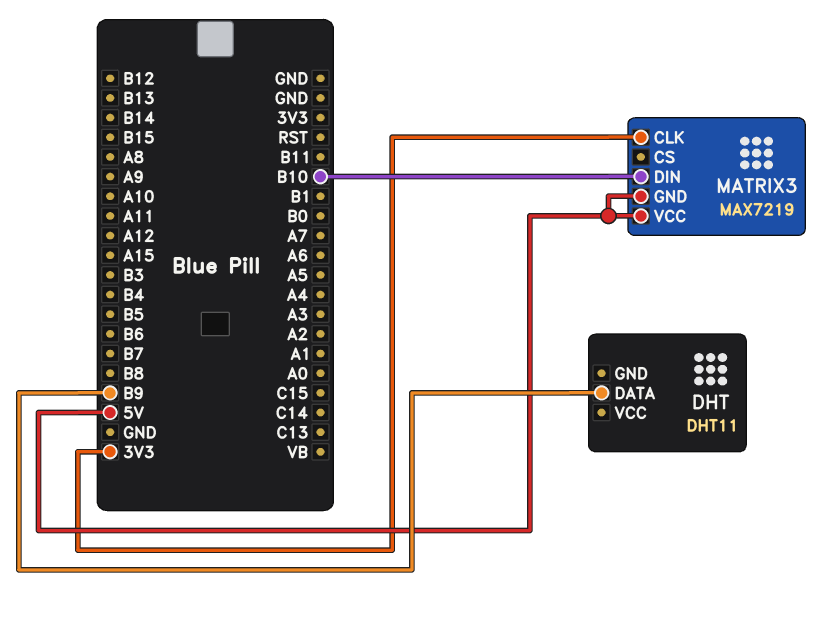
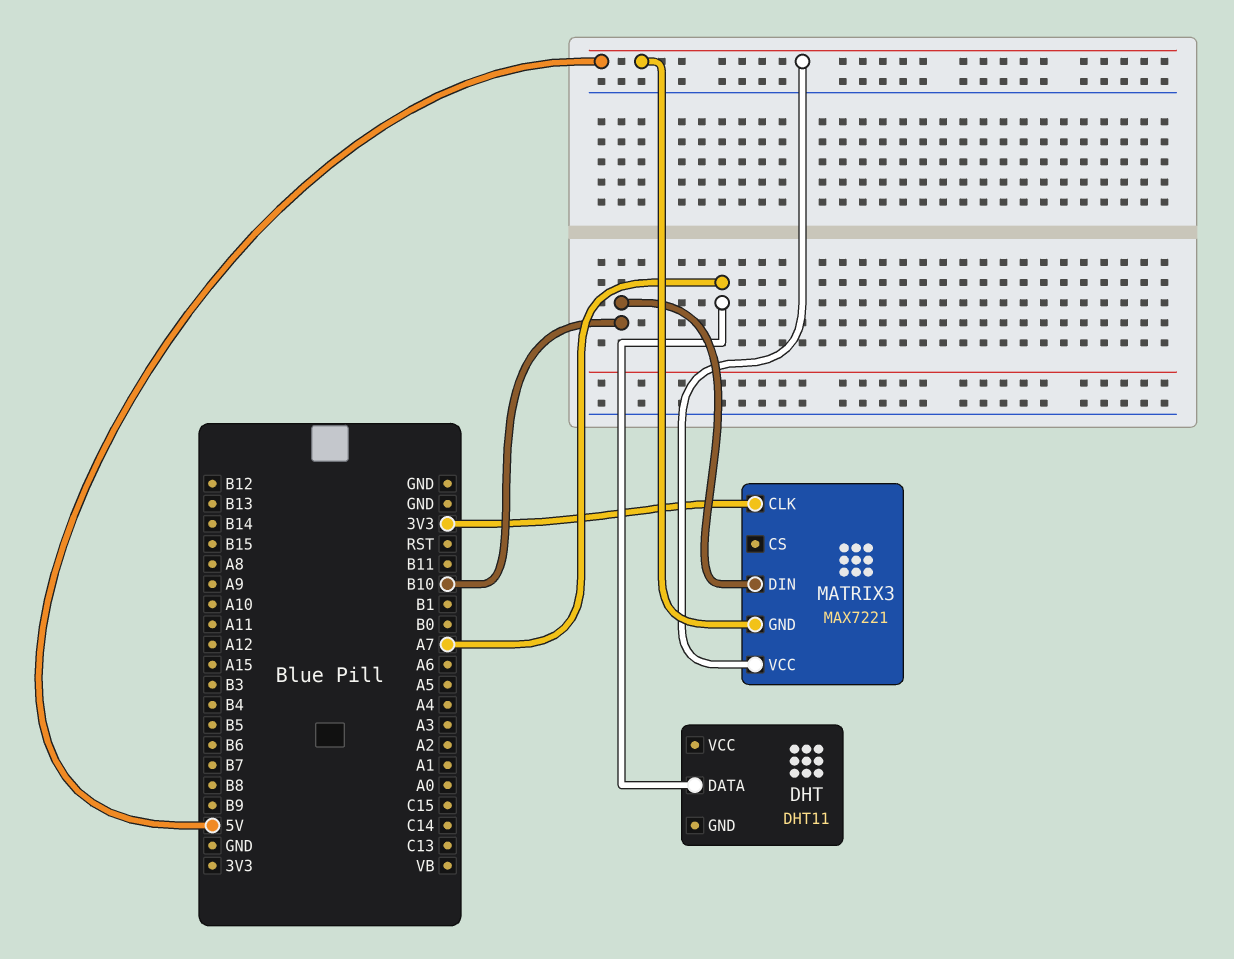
DHT pin DATA: B9 -> A7
MATRIX3: MAX7219 -> MAX7221

